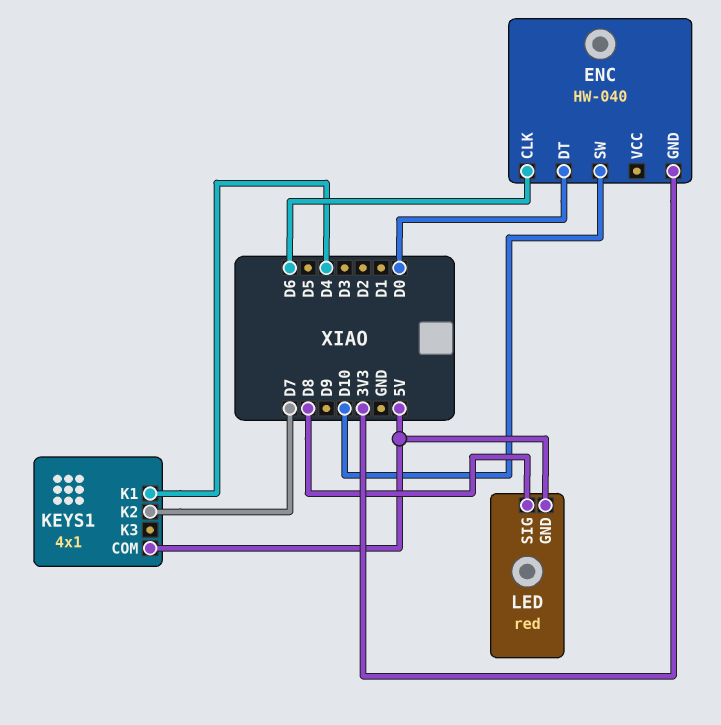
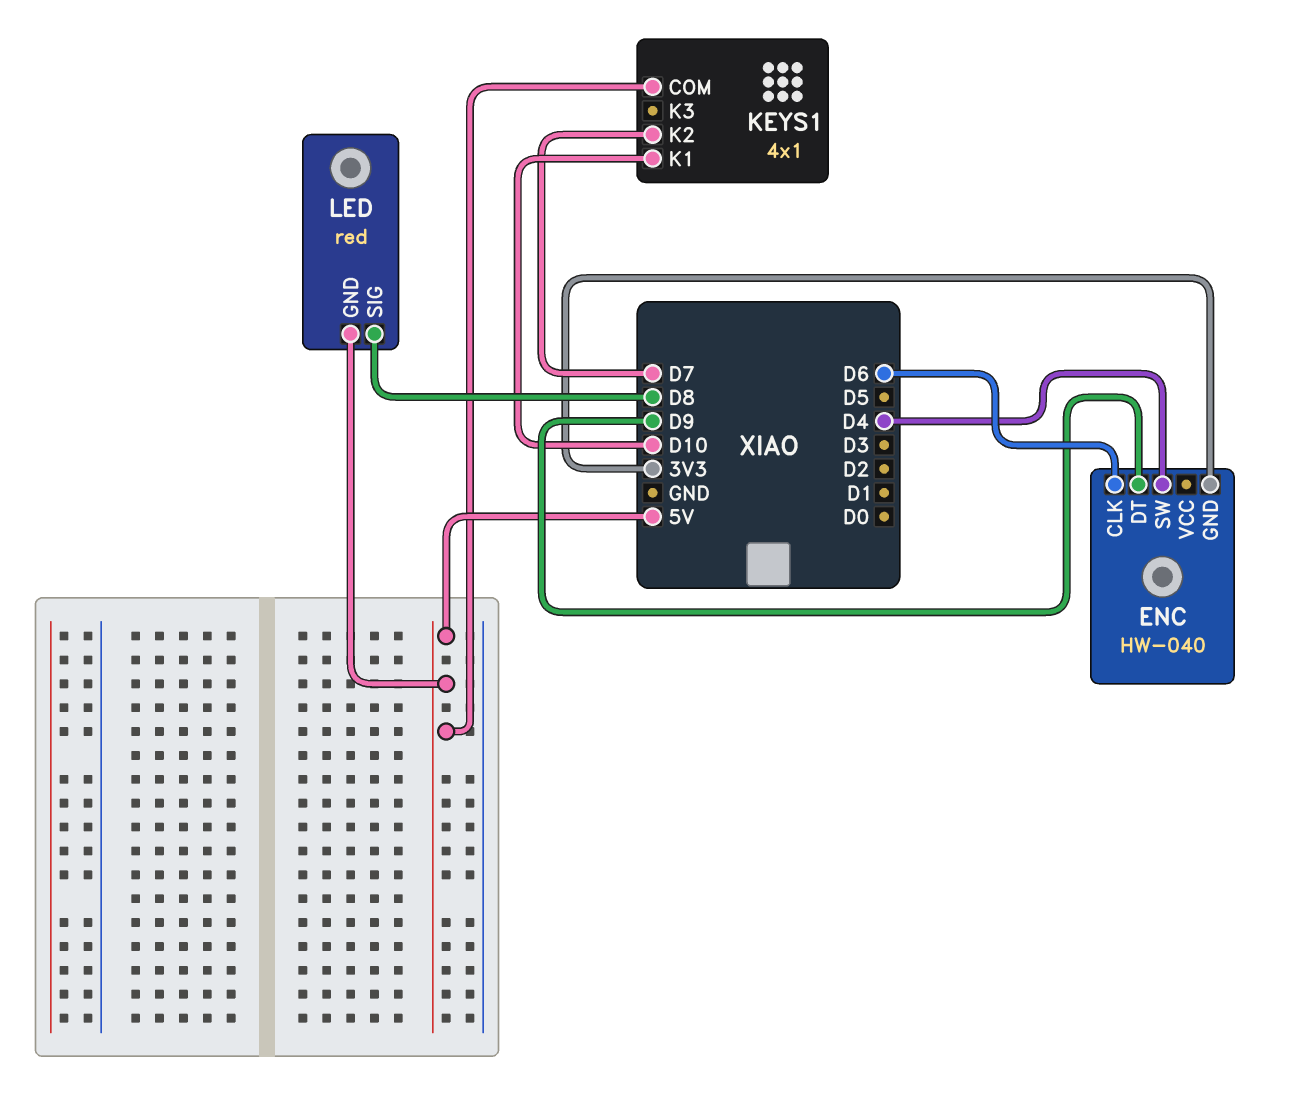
ENC pin DT: D0 -> D9
ENC pin SW: D10 -> D4
KEYS1 pin K1: D4 -> D10

